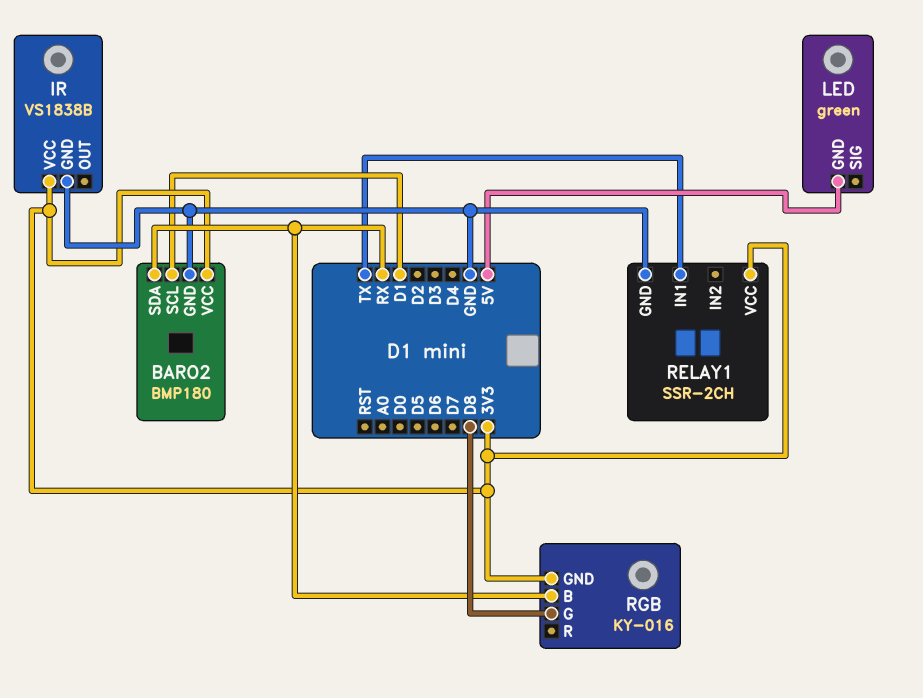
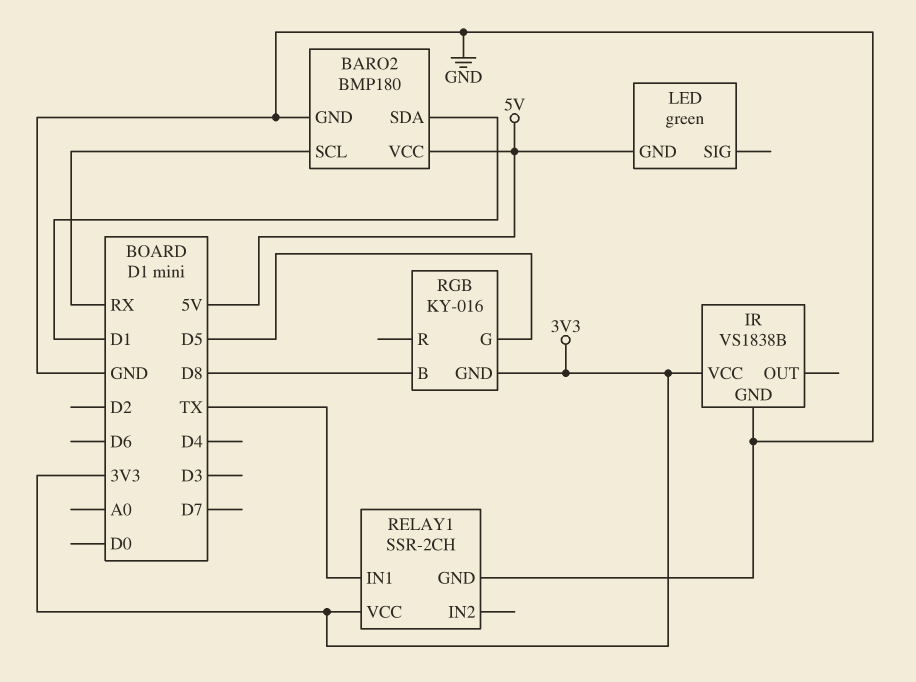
BARO2 pin SCL: D1 -> RX
BARO2 pin SDA: RX -> D1
BARO2 pin VCC: 3V3 -> 5V
RGB pin B: RX -> D8
RGB pin G: D8 -> D5

